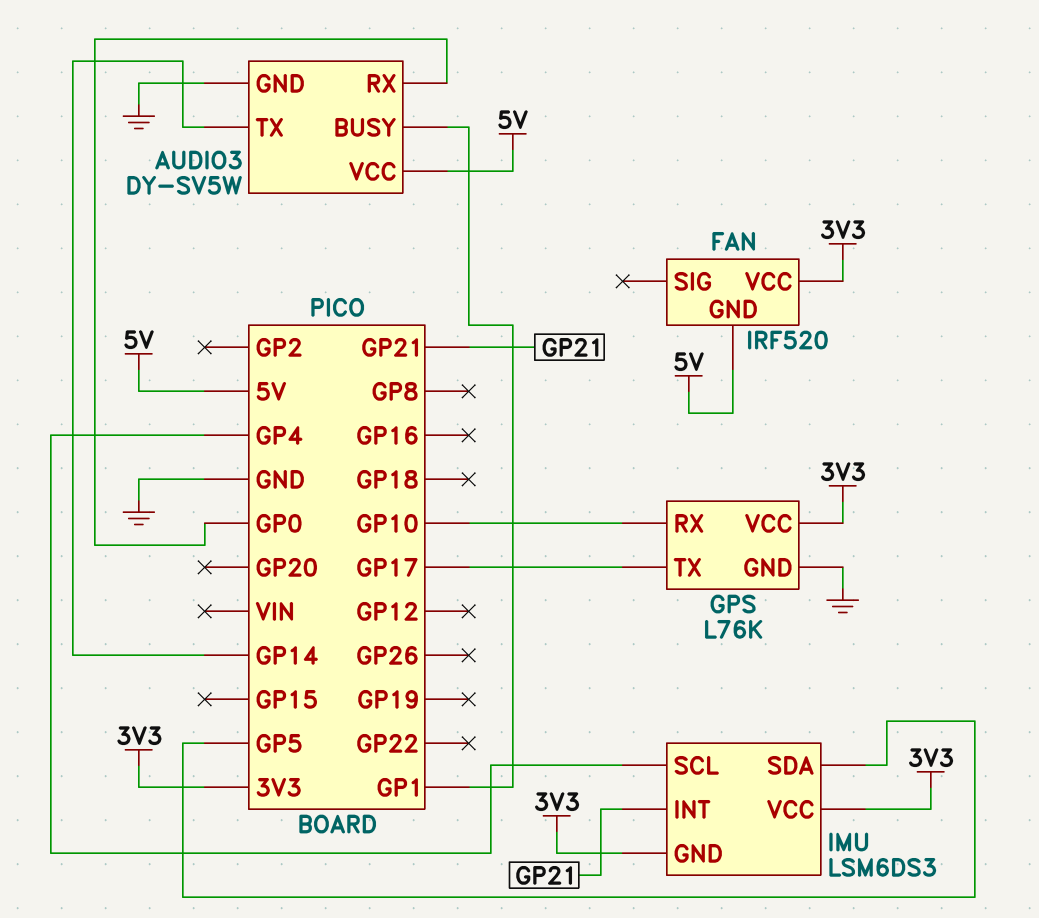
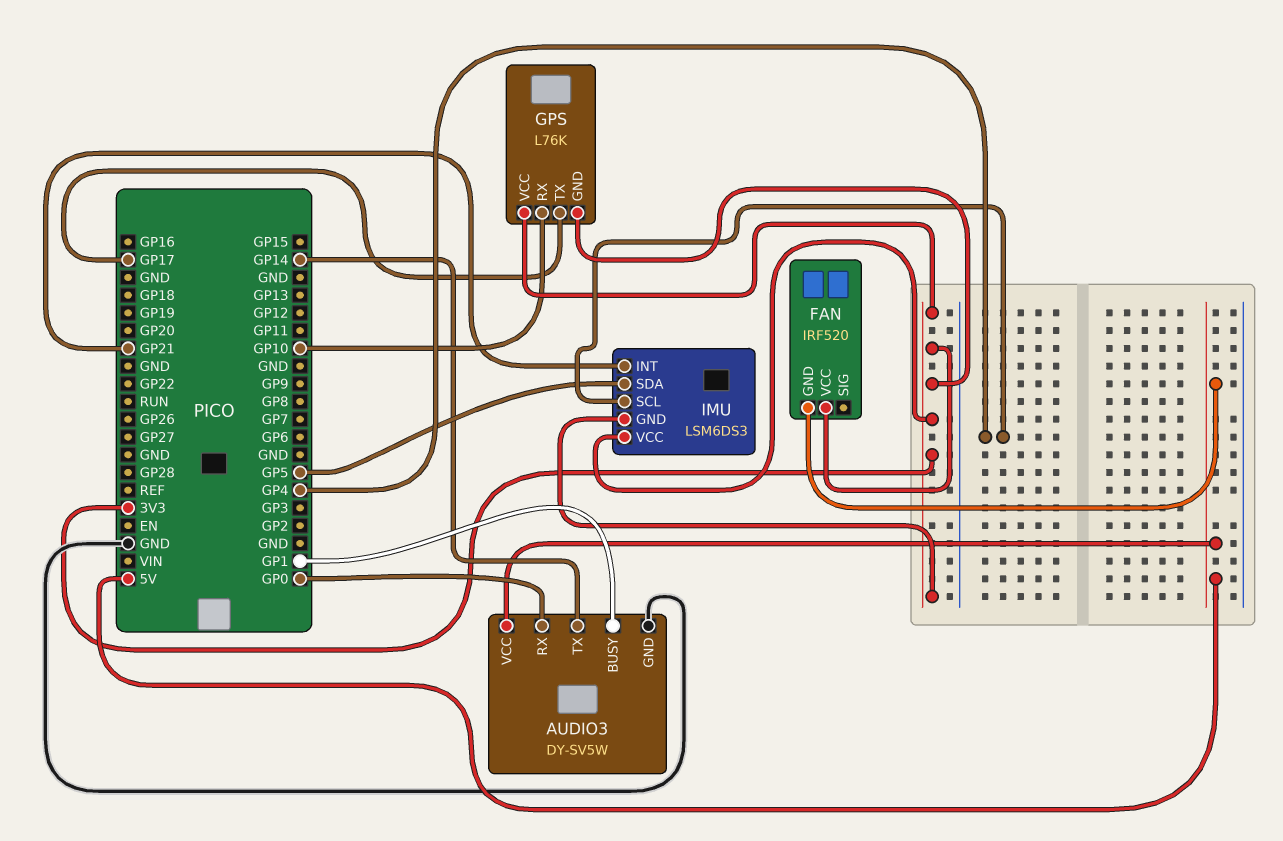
GPS pin GND: GND -> 3V3

